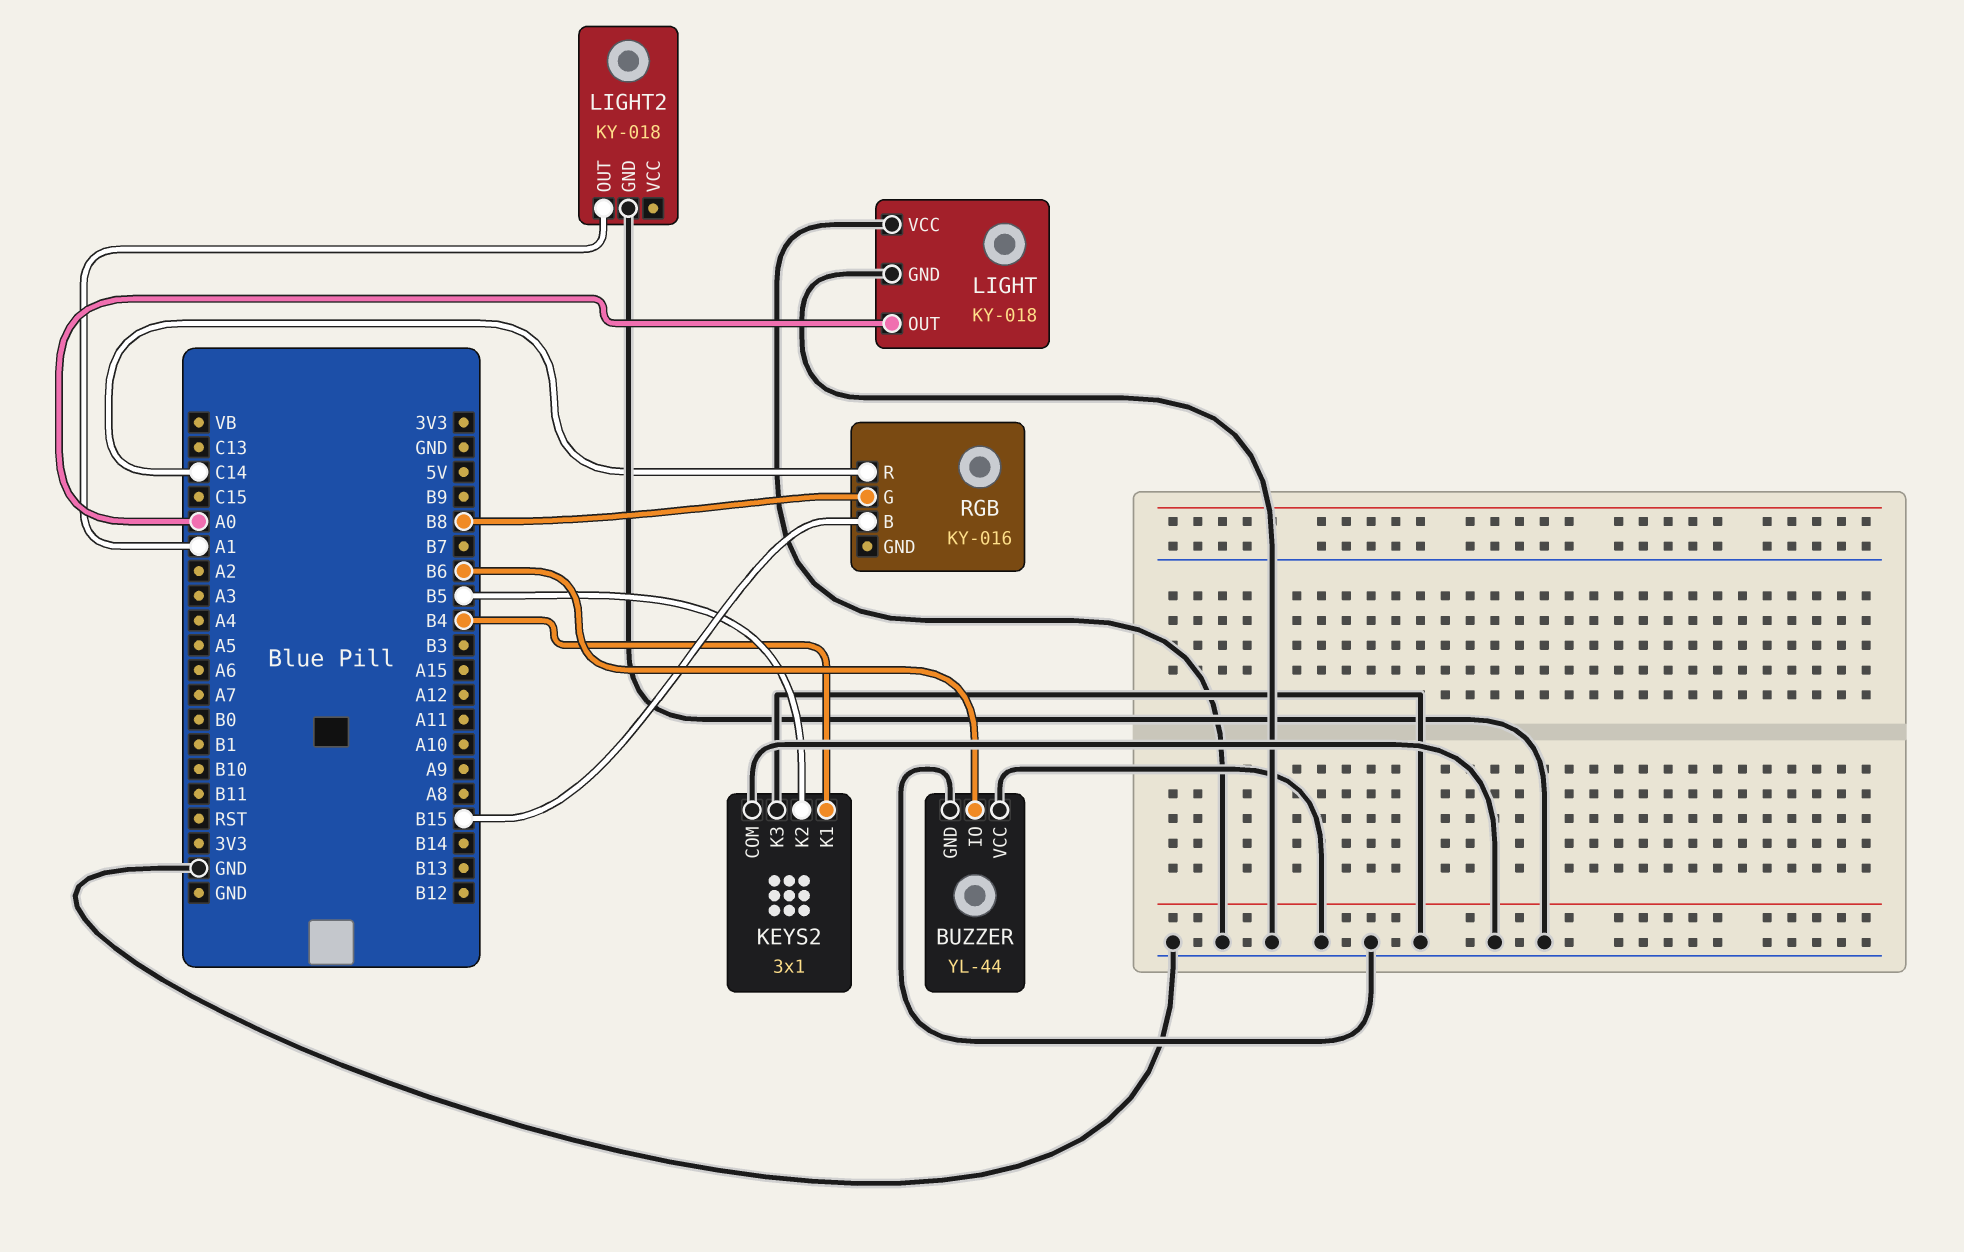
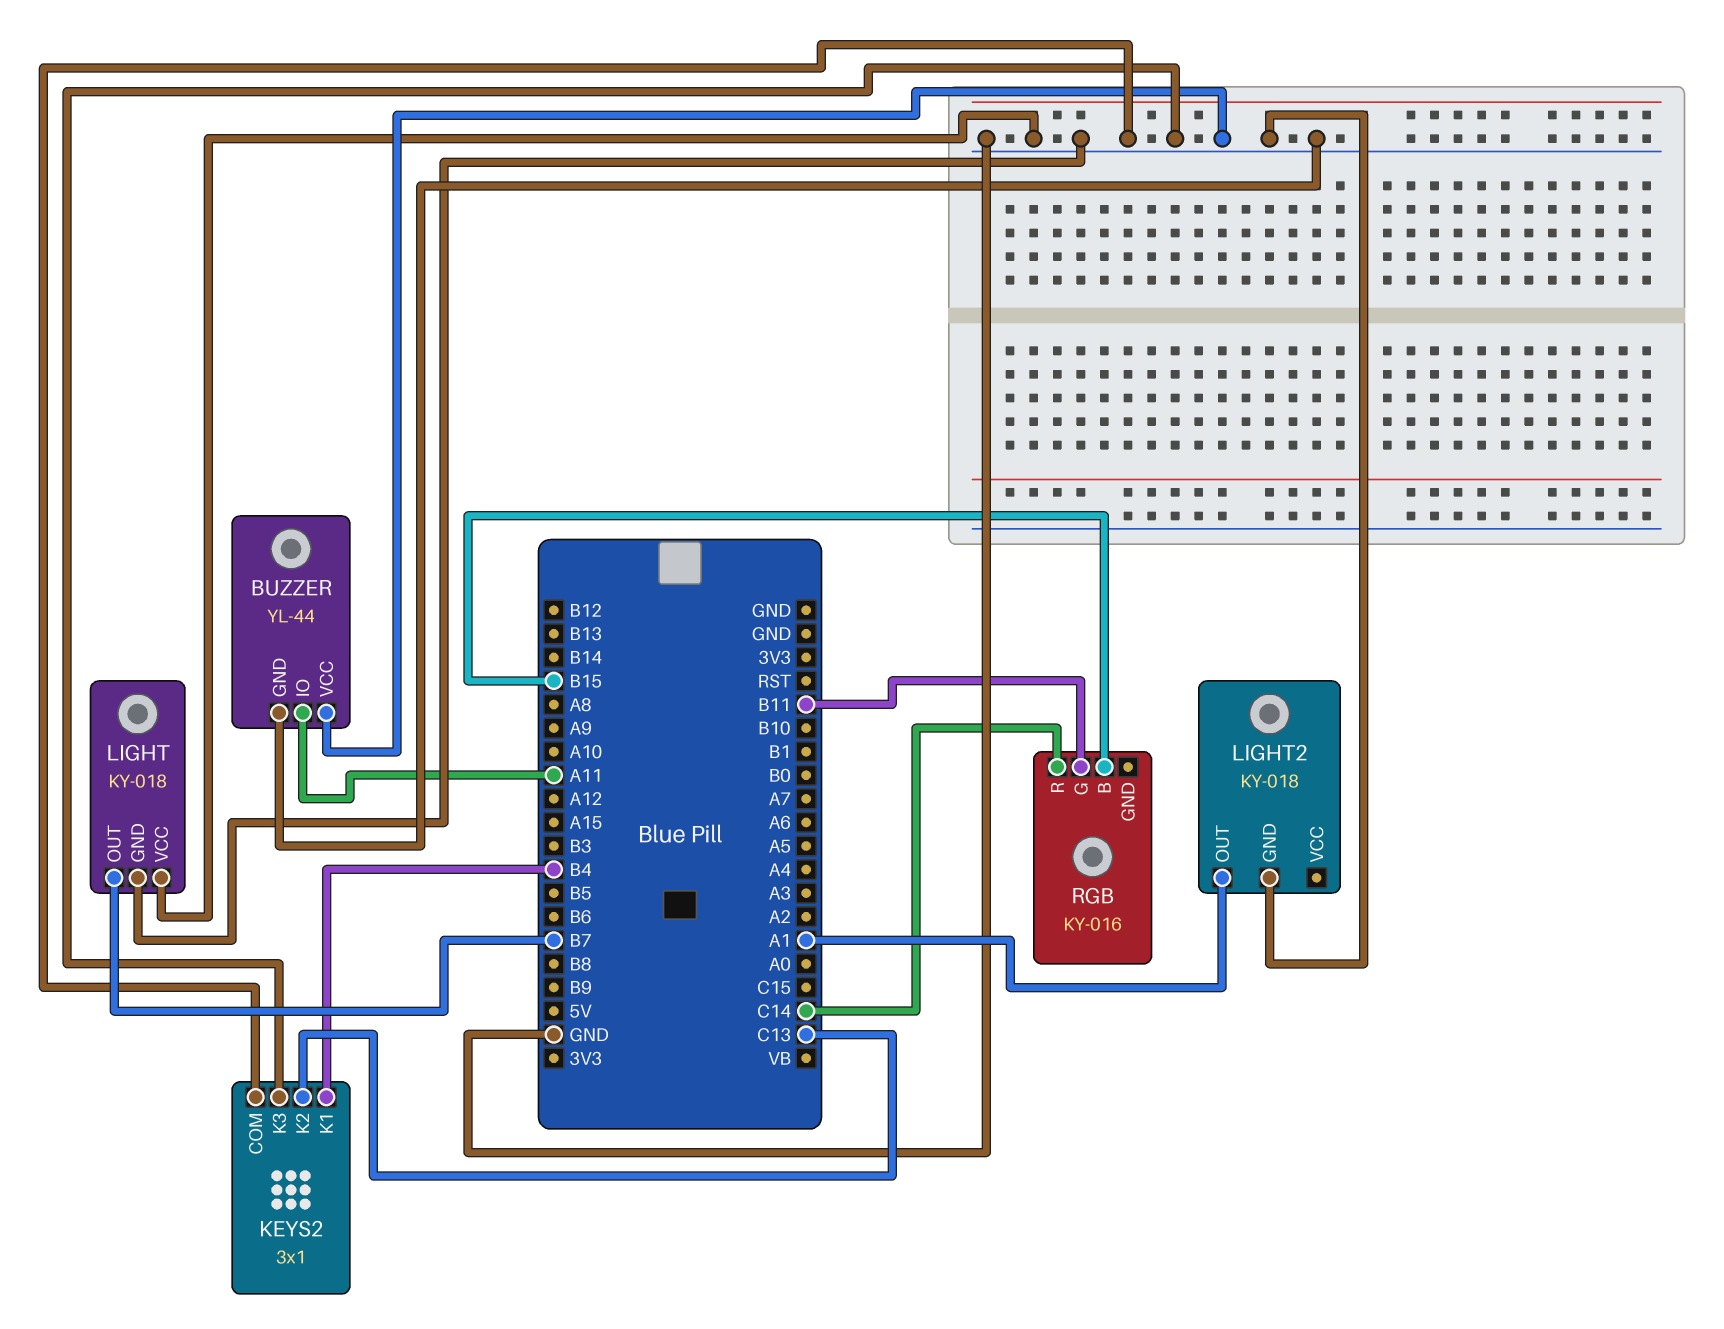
BUZZER pin IO: B6 -> A11
KEYS2 pin K2: B5 -> C13
LIGHT pin OUT: A0 -> B7
RGB pin G: B8 -> B11

